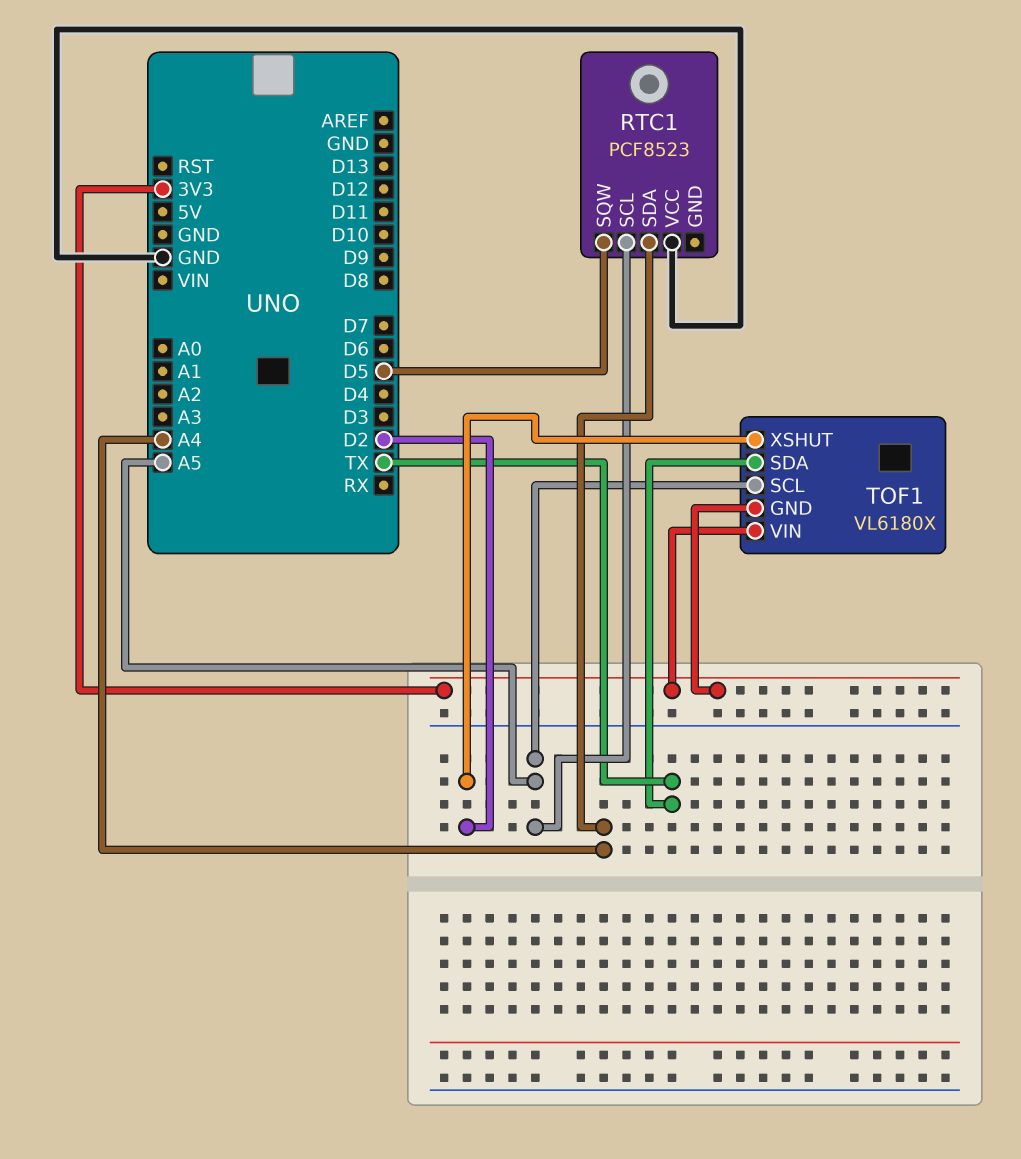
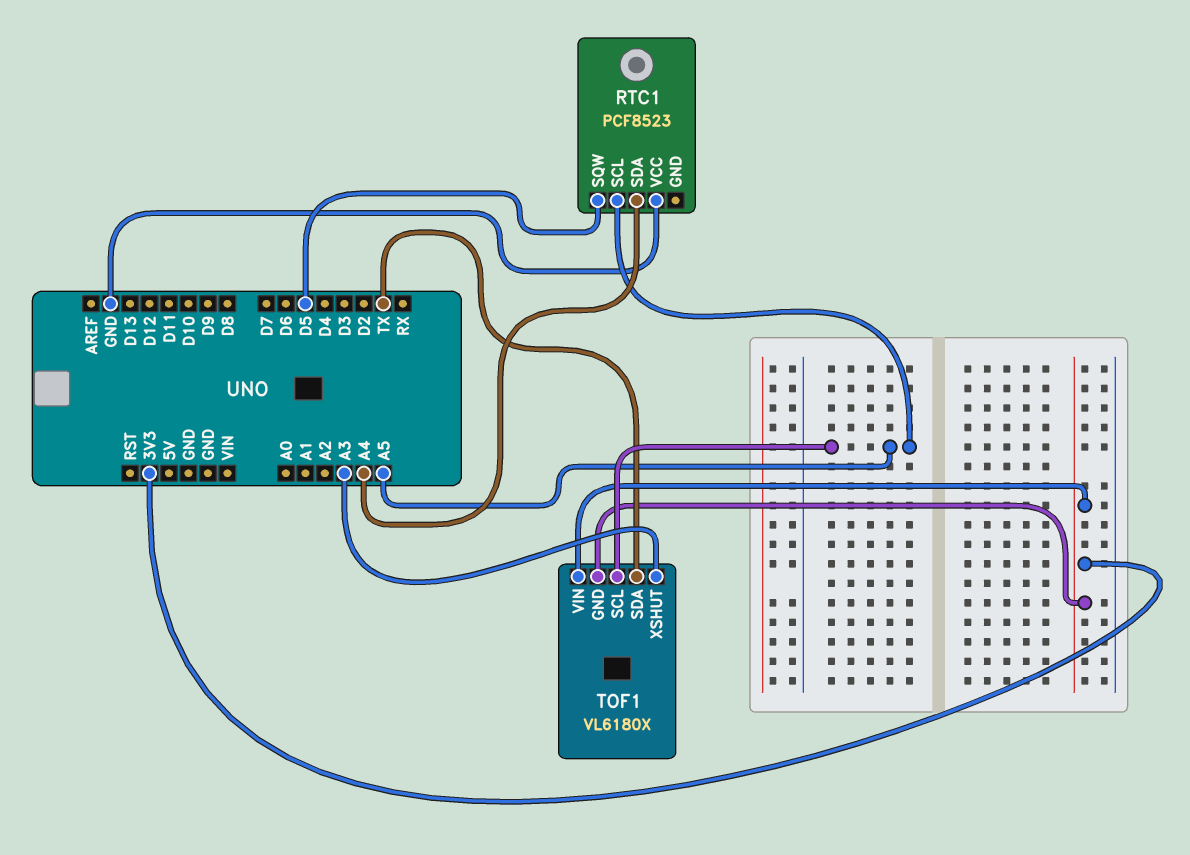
TOF1 pin XSHUT: D2 -> A3

